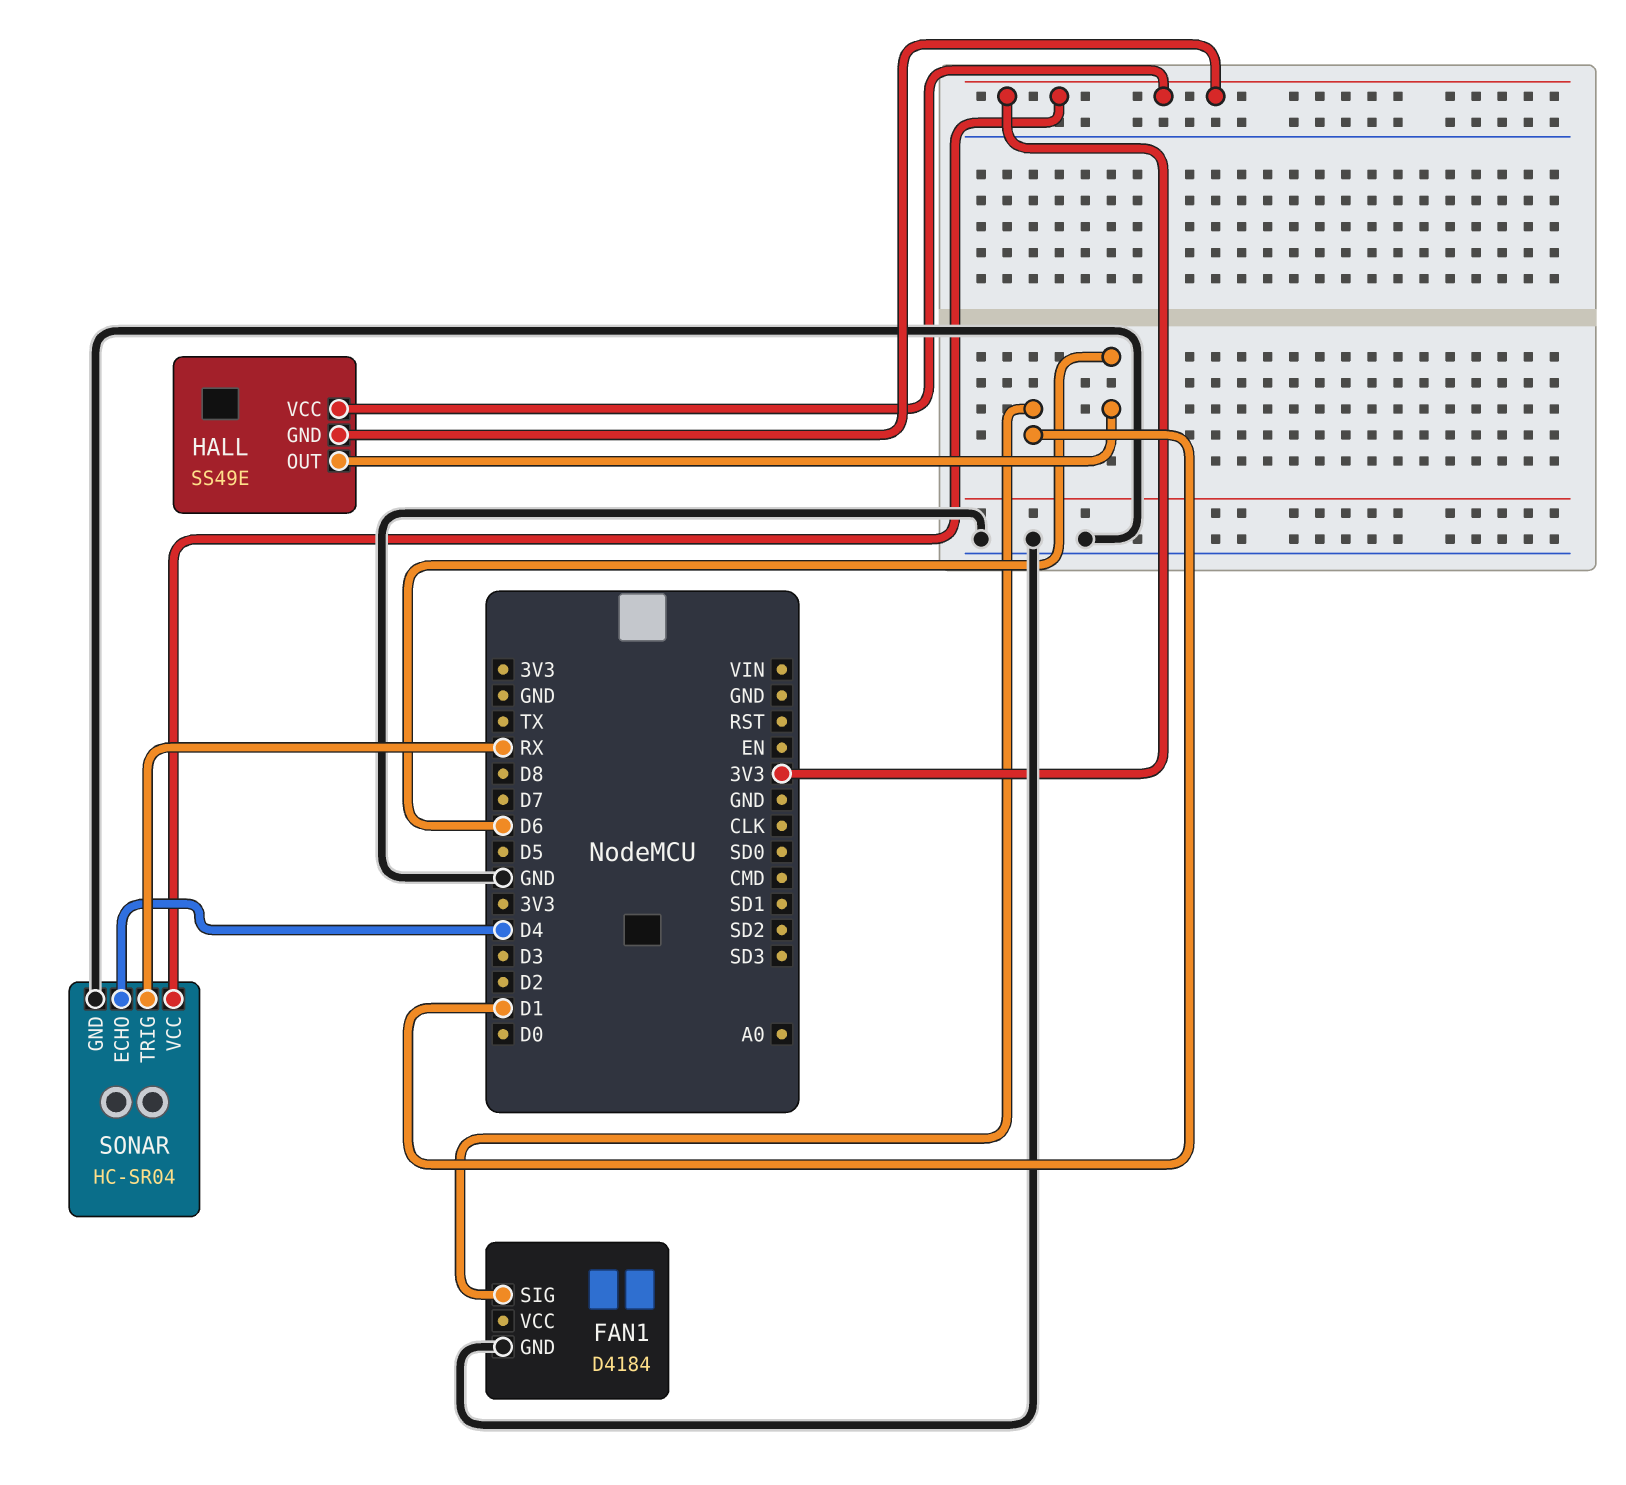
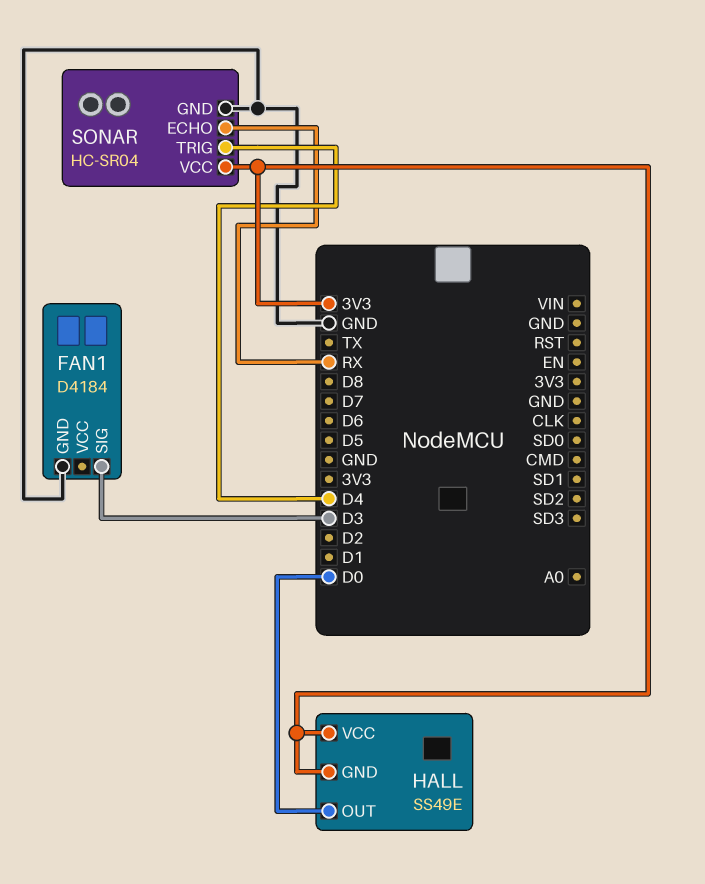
FAN1 pin SIG: D1 -> D3
HALL pin OUT: D6 -> D0
SONAR pin ECHO: D4 -> RX
SONAR pin TRIG: RX -> D4

